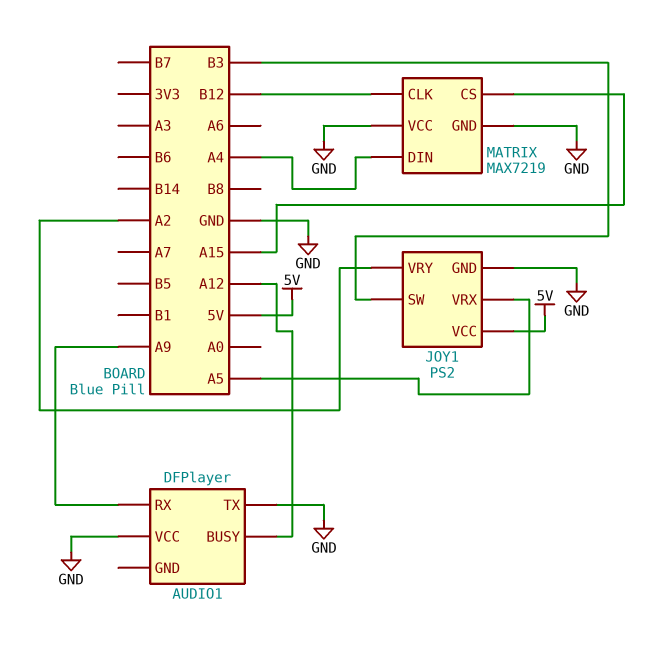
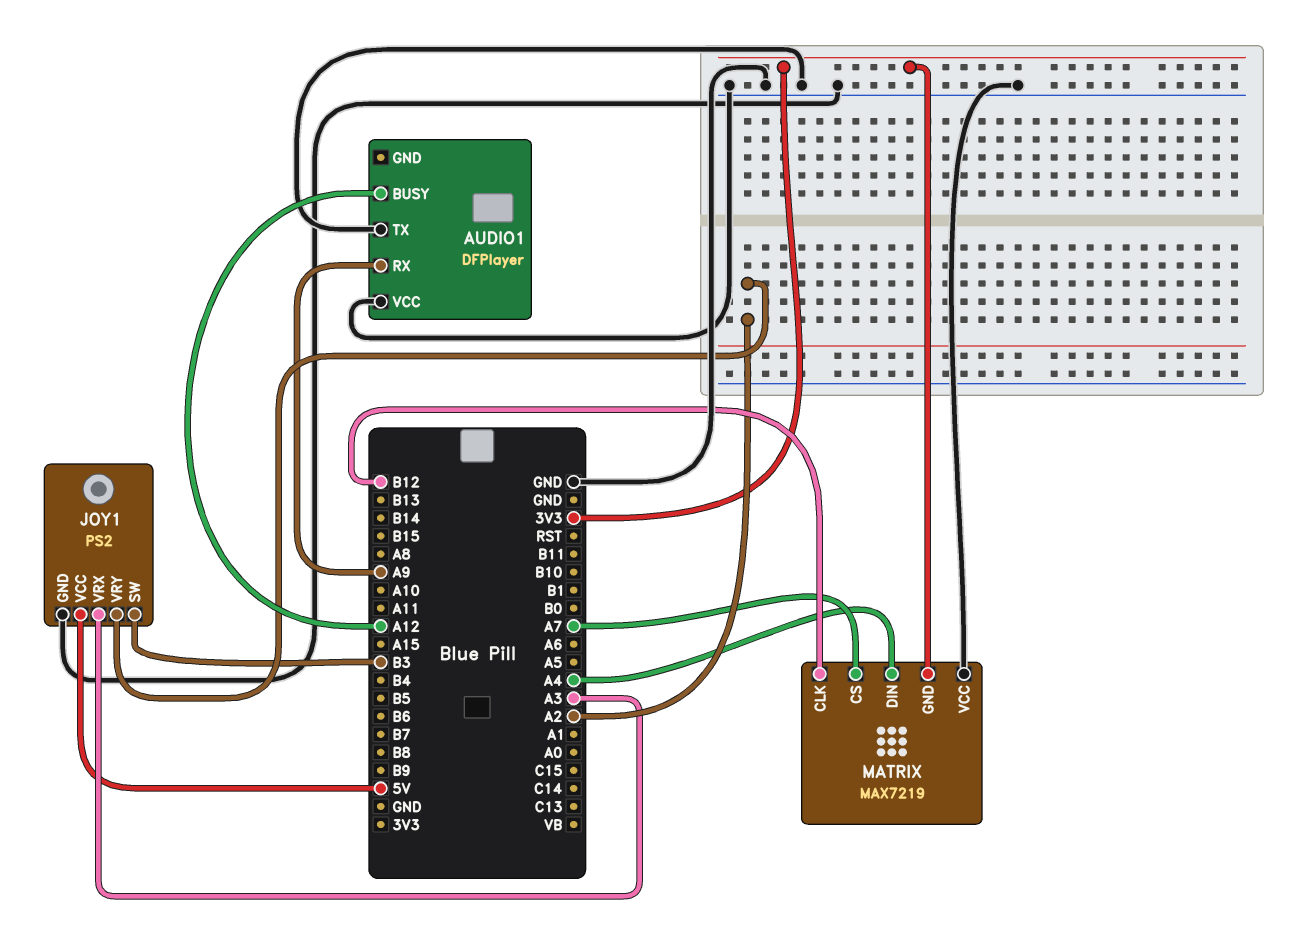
JOY1 pin VRX: A5 -> A3
MATRIX pin CS: A15 -> A7
MATRIX pin GND: GND -> 3V3

